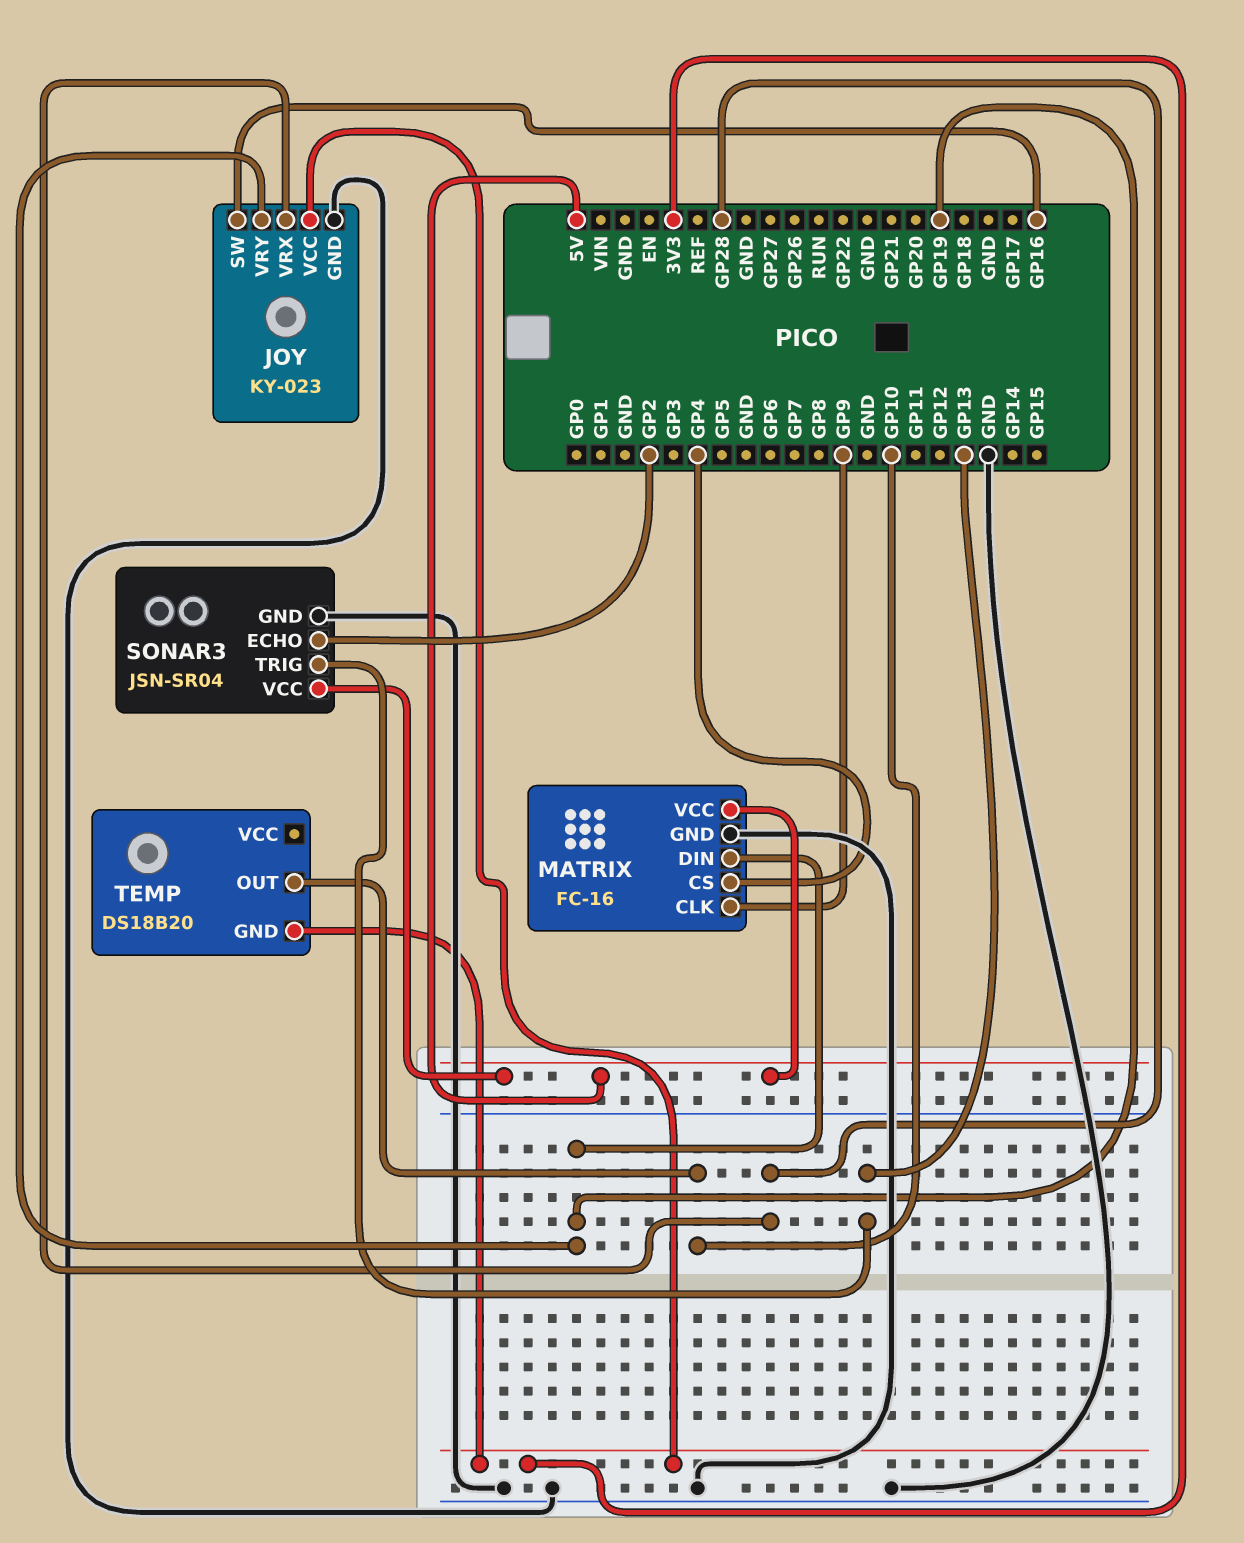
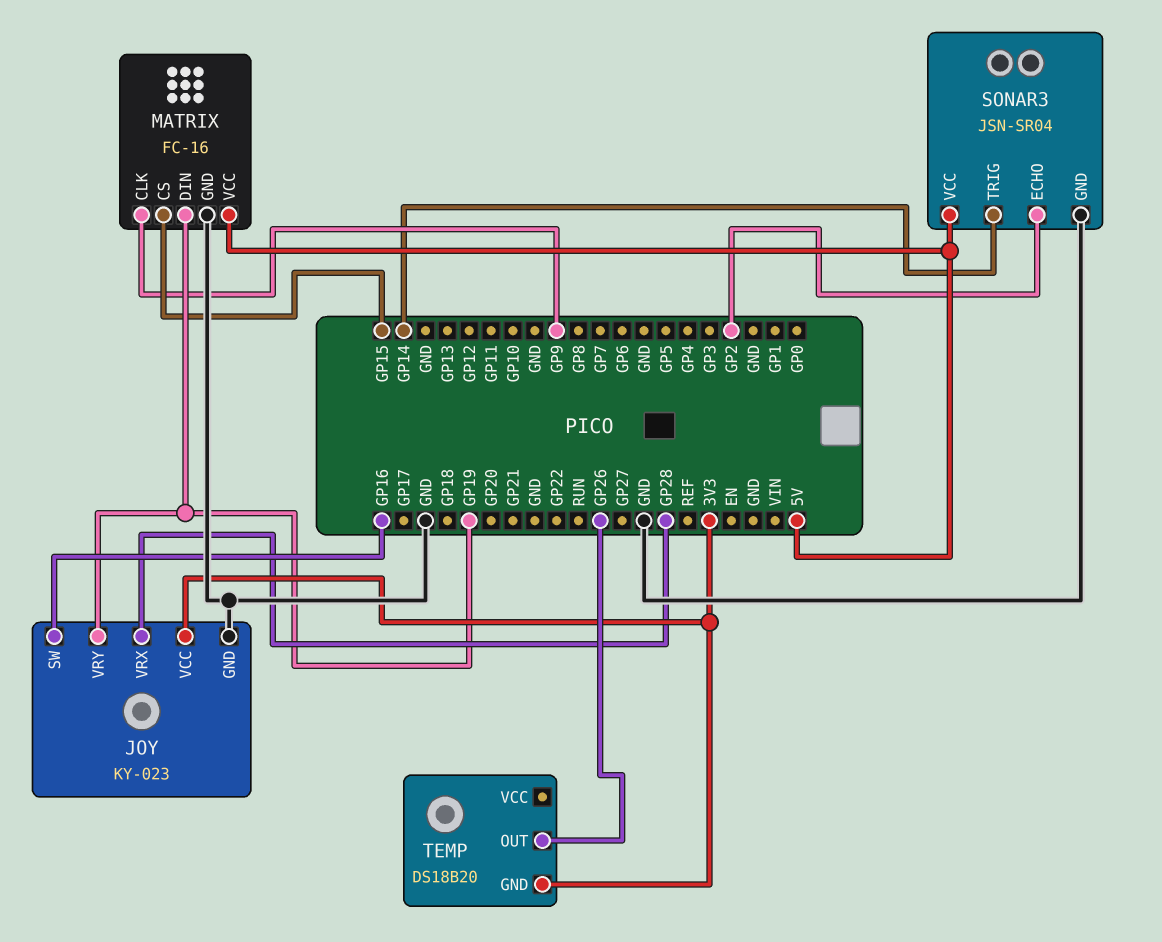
MATRIX pin CS: GP4 -> GP15
SONAR3 pin TRIG: GP13 -> GP14
TEMP pin OUT: GP10 -> GP26

